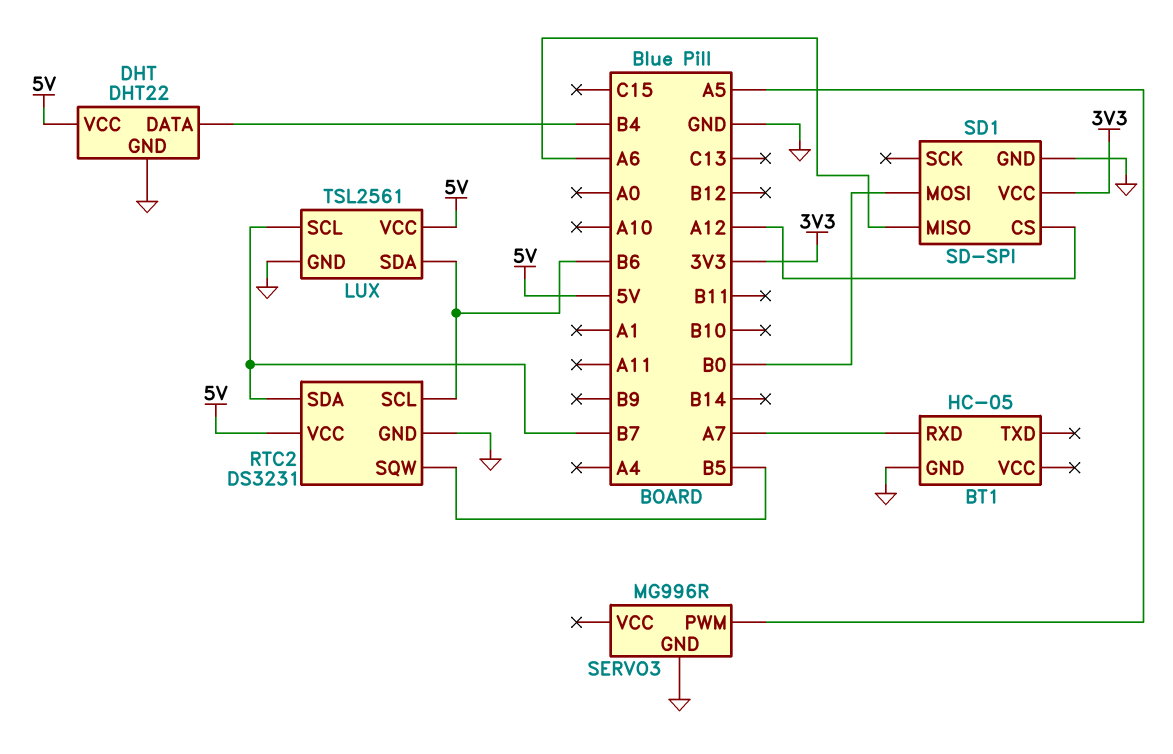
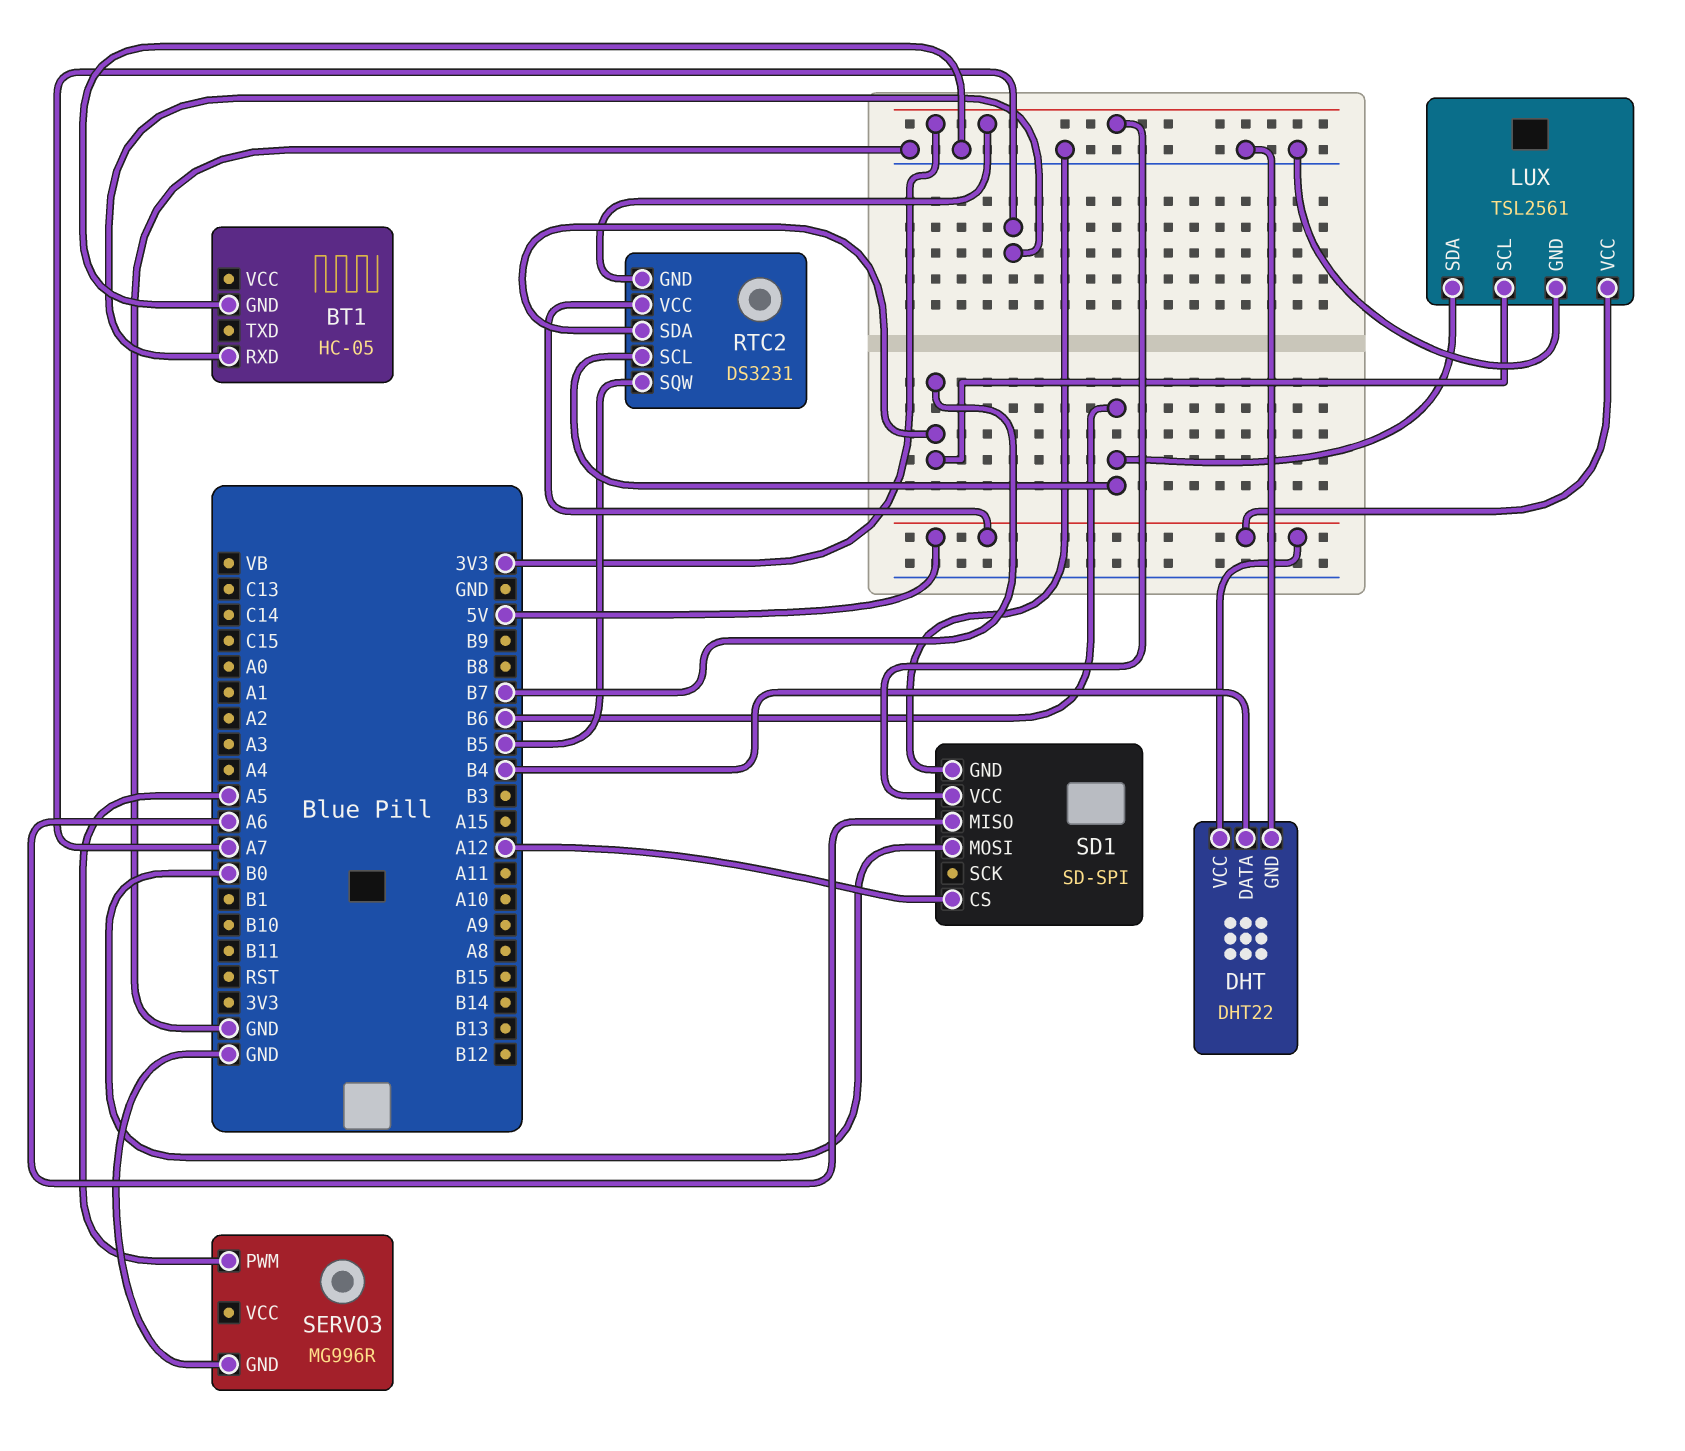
RTC2 pin GND: GND -> 3V3

